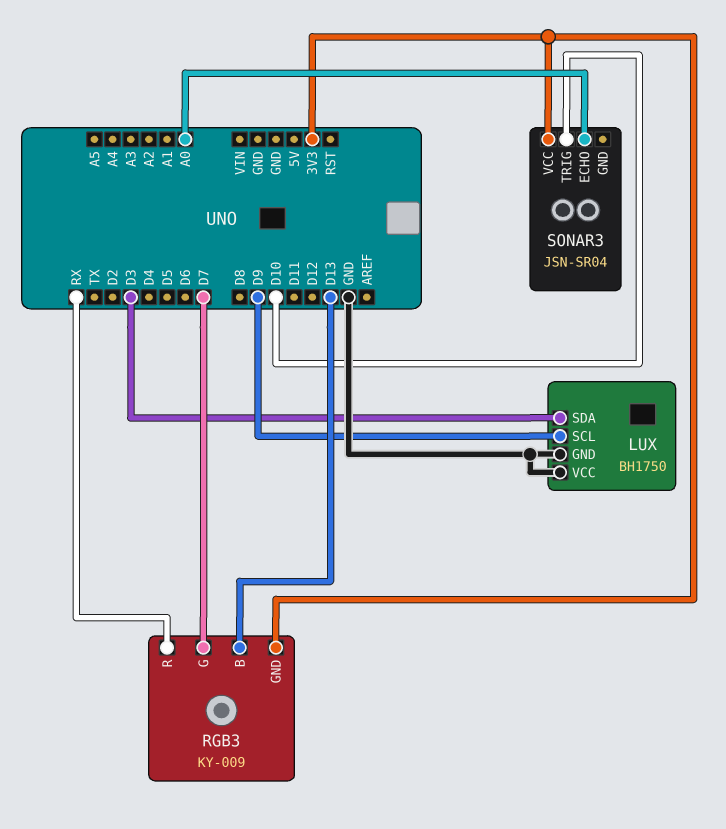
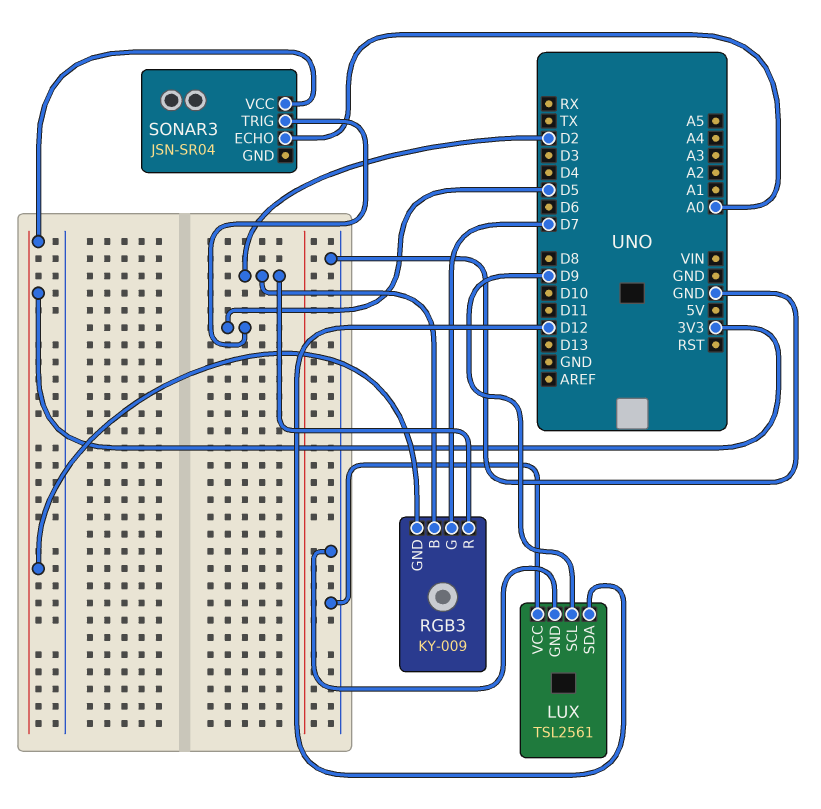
LUX: BH1750 -> TSL2561
LUX pin SDA: D3 -> D12
RGB3 pin B: D13 -> D2
RGB3 pin R: RX -> D2
SONAR3 pin TRIG: D10 -> D5

